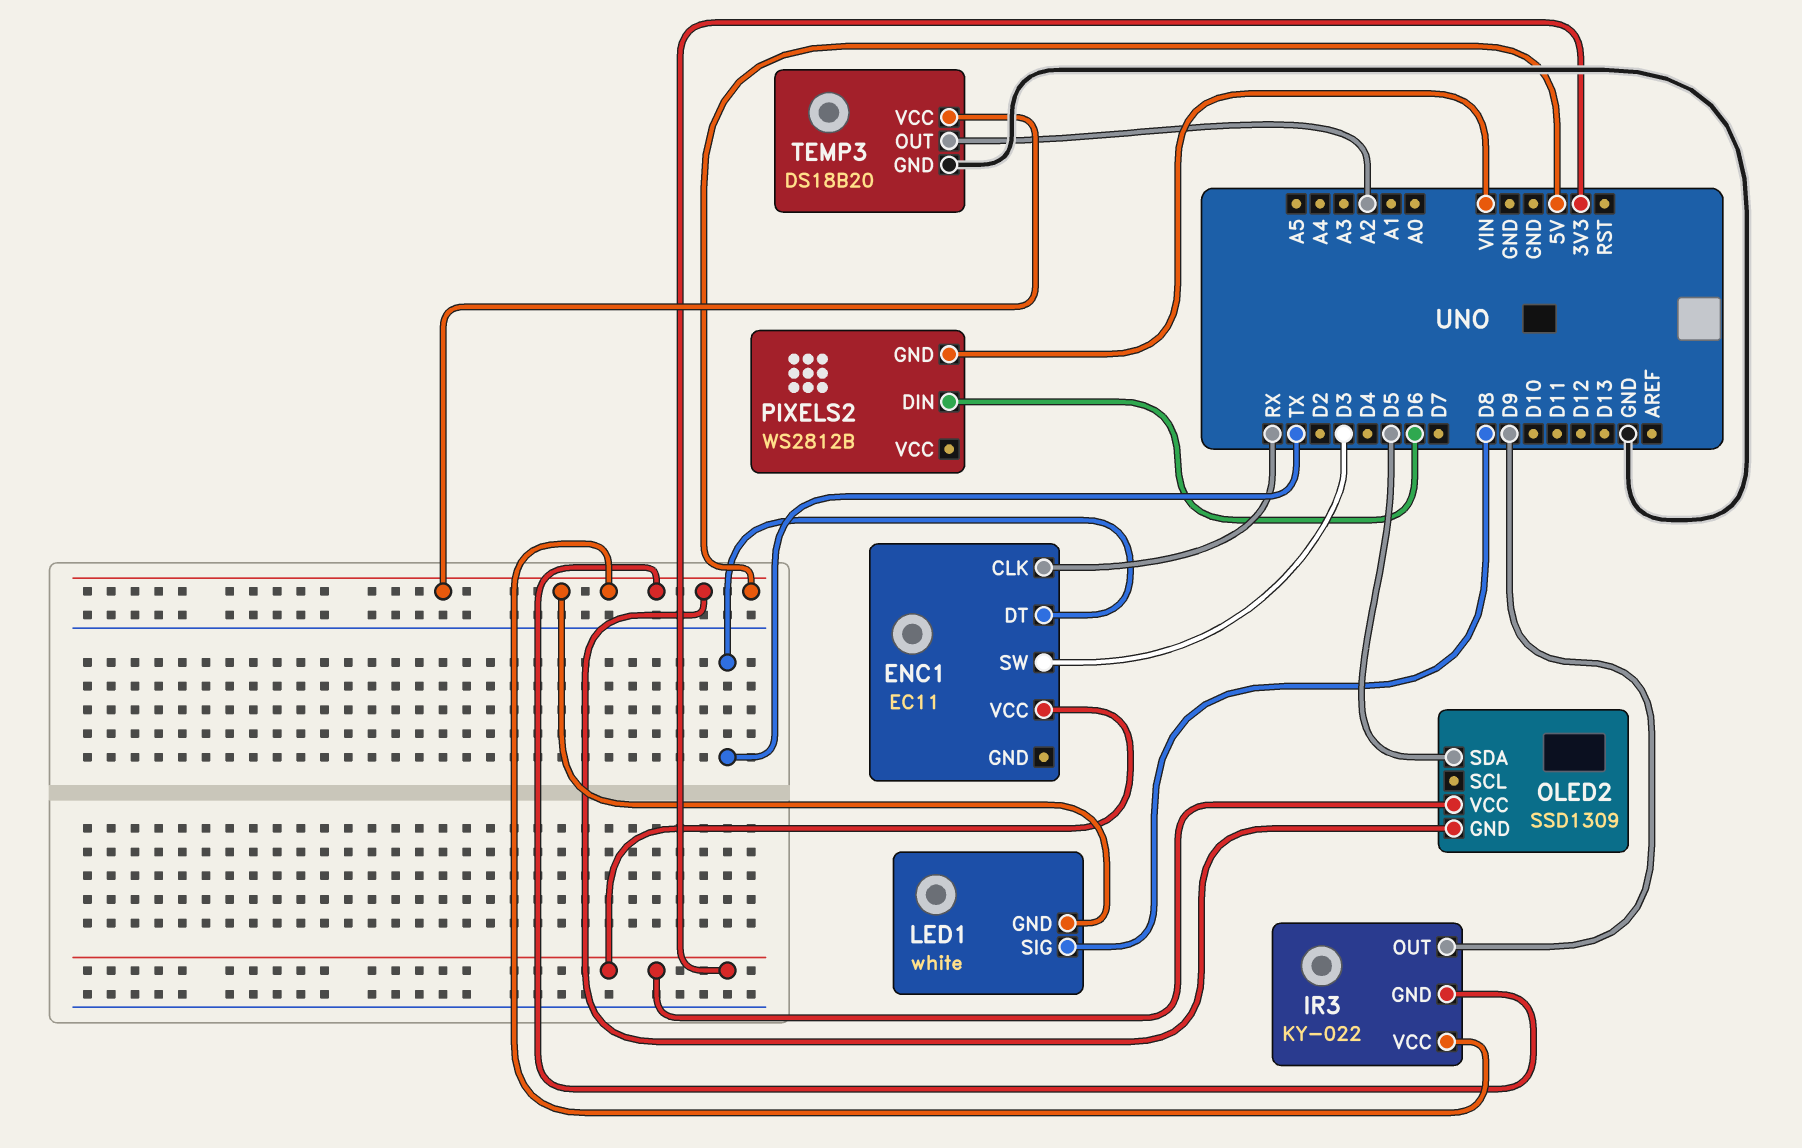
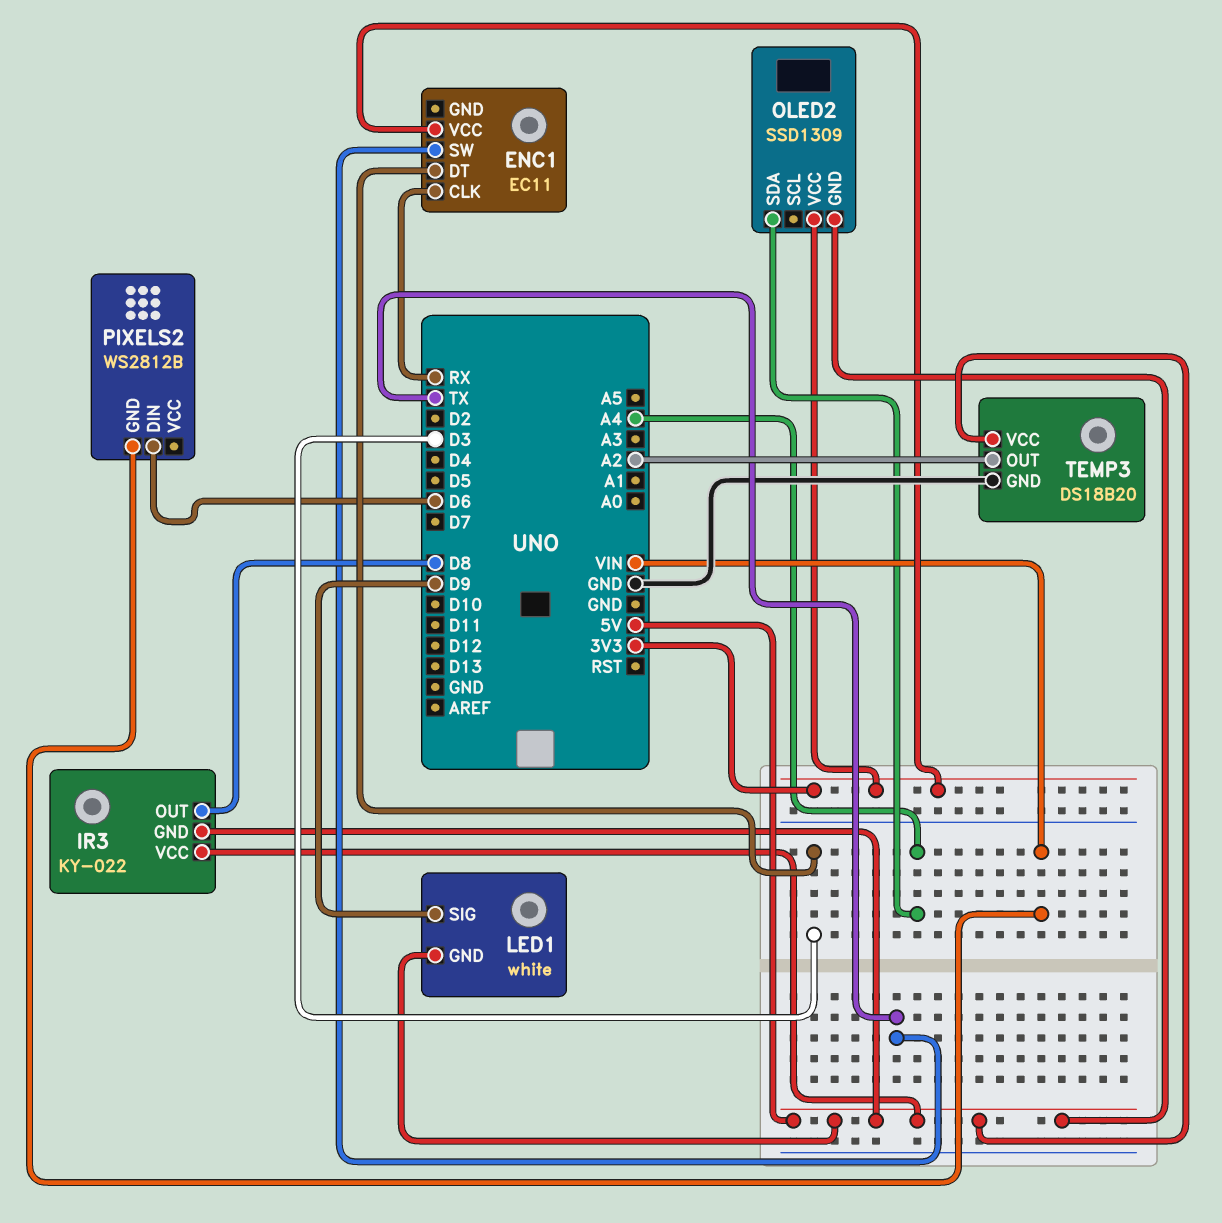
ENC1 pin DT: TX -> D3
ENC1 pin SW: D3 -> TX
IR3 pin OUT: D9 -> D8
LED1 pin SIG: D8 -> D9
OLED2 pin SDA: D5 -> A4

